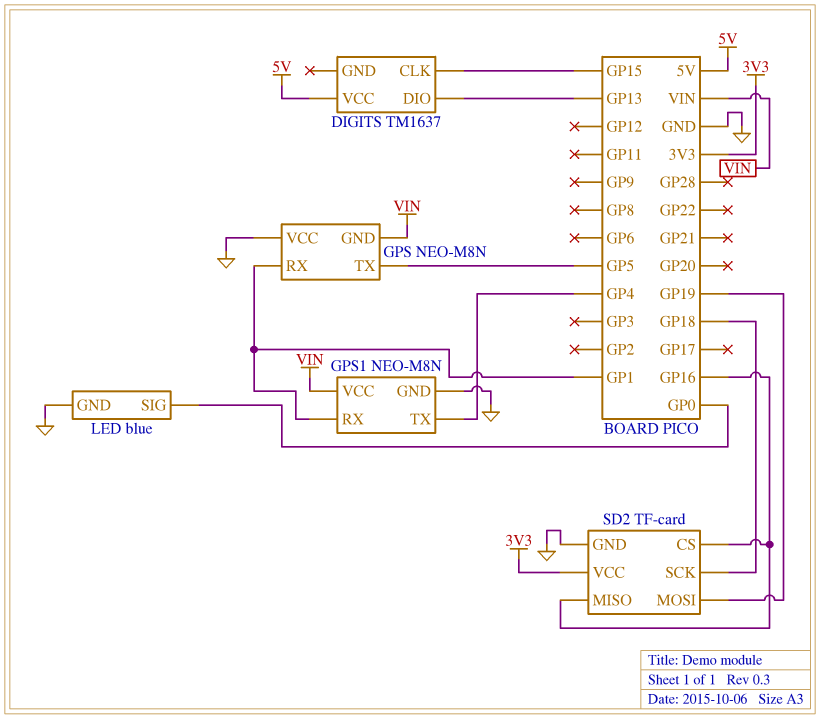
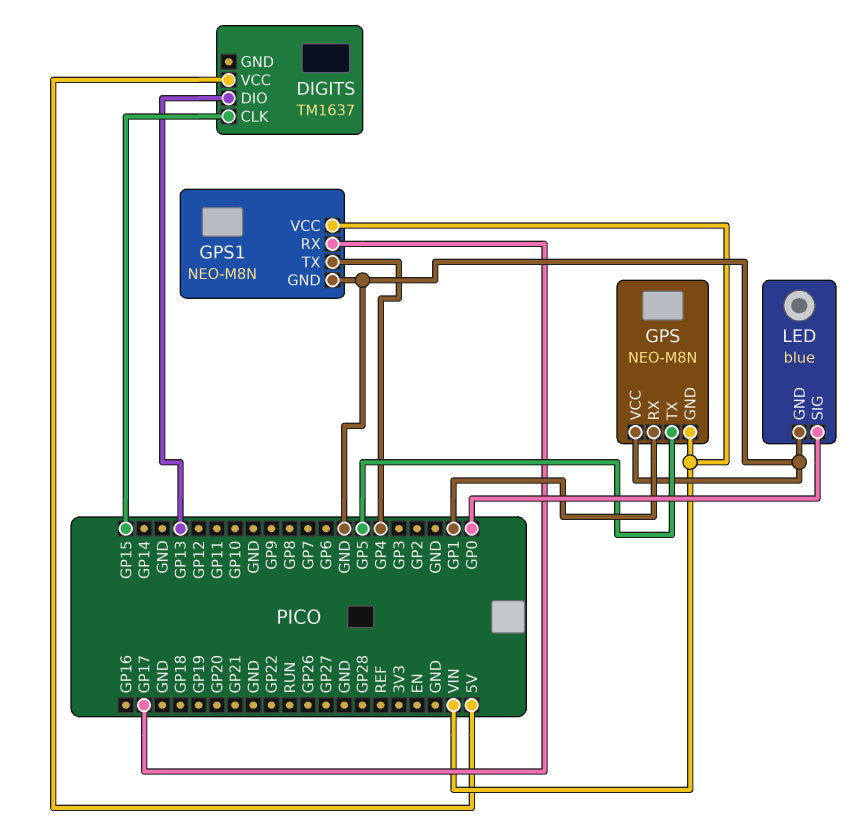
GPS1 pin RX: GP1 -> GP17
SD2: TF-card -> none
SD2 pin CS: GP16 -> none
SD2 pin GND: GND -> none
SD2 pin MISO: GP16 -> none
SD2 pin MOSI: GP19 -> none
SD2 pin SCK: GP18 -> none
SD2 pin VCC: 3V3 -> none

